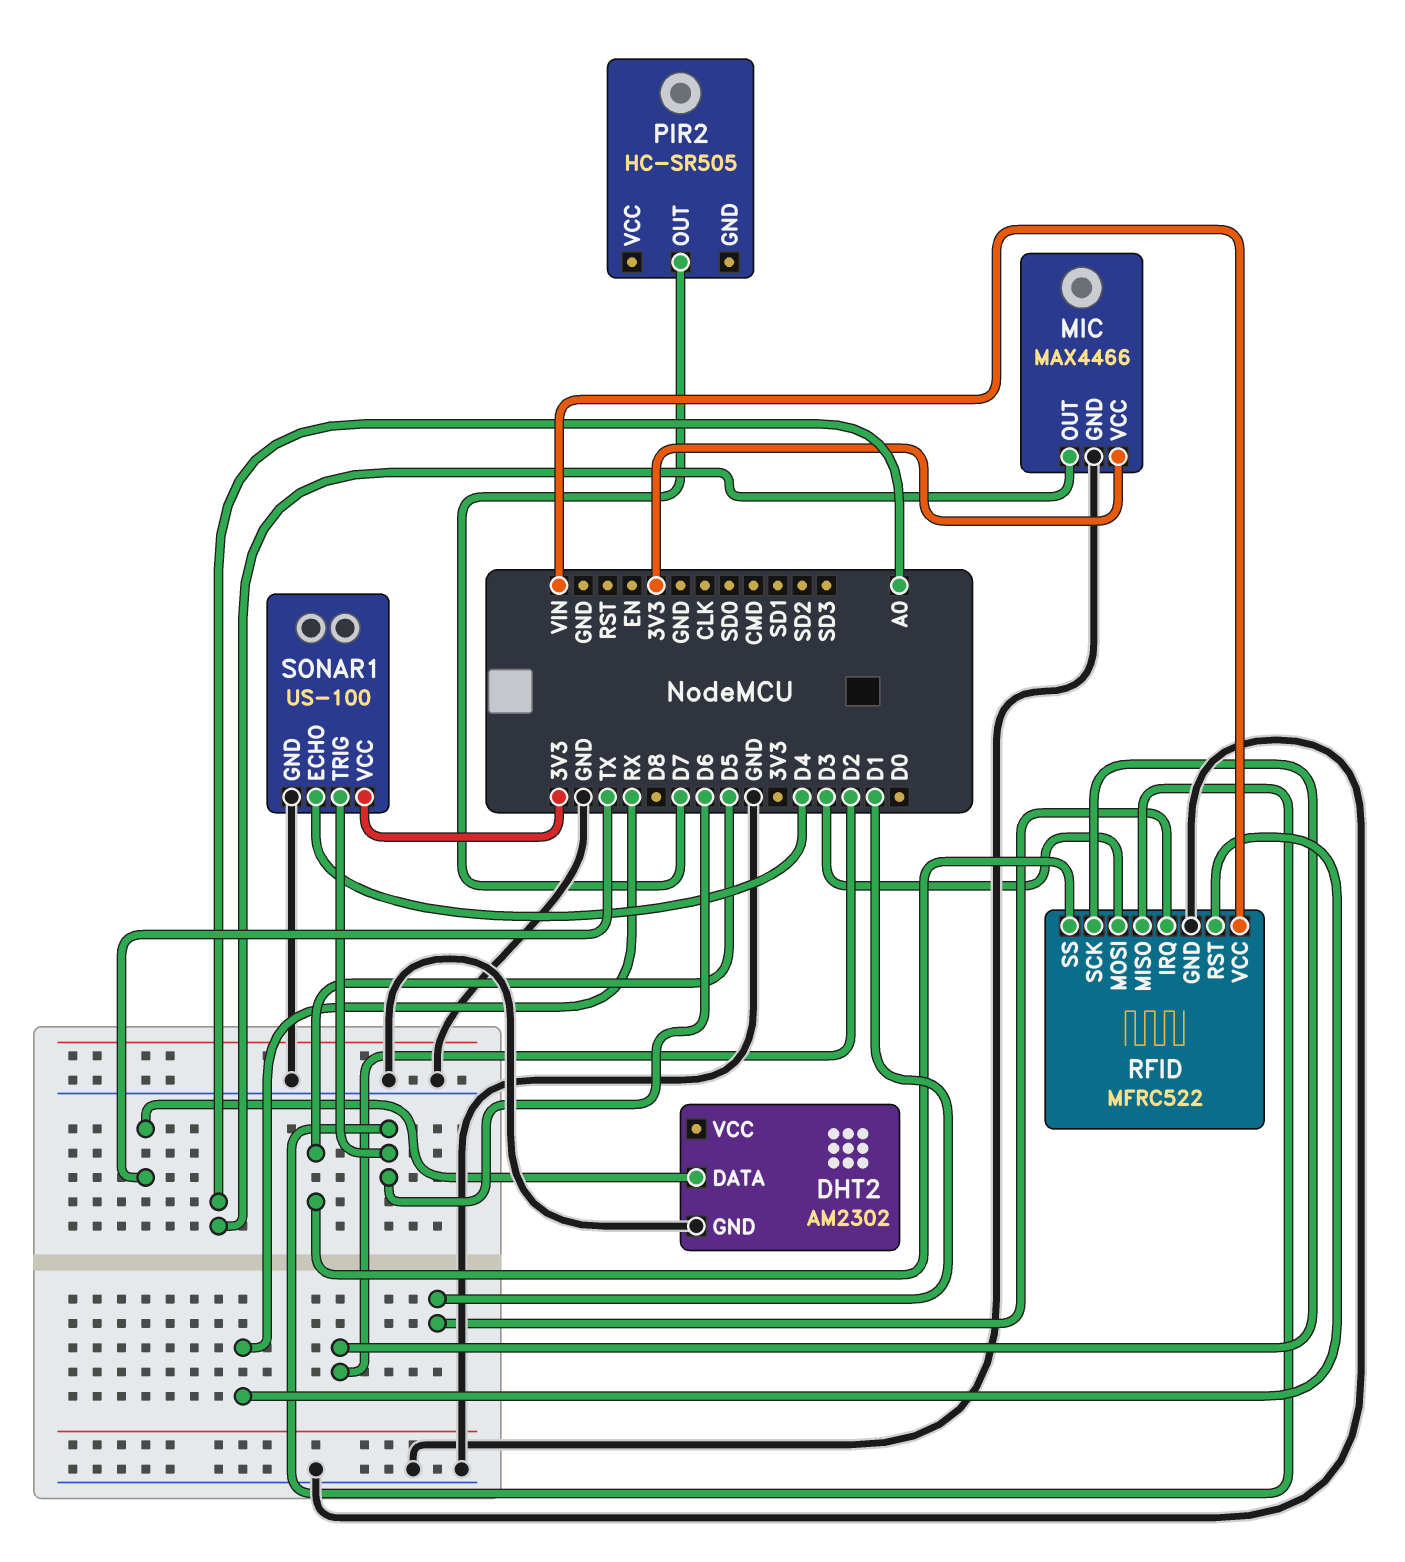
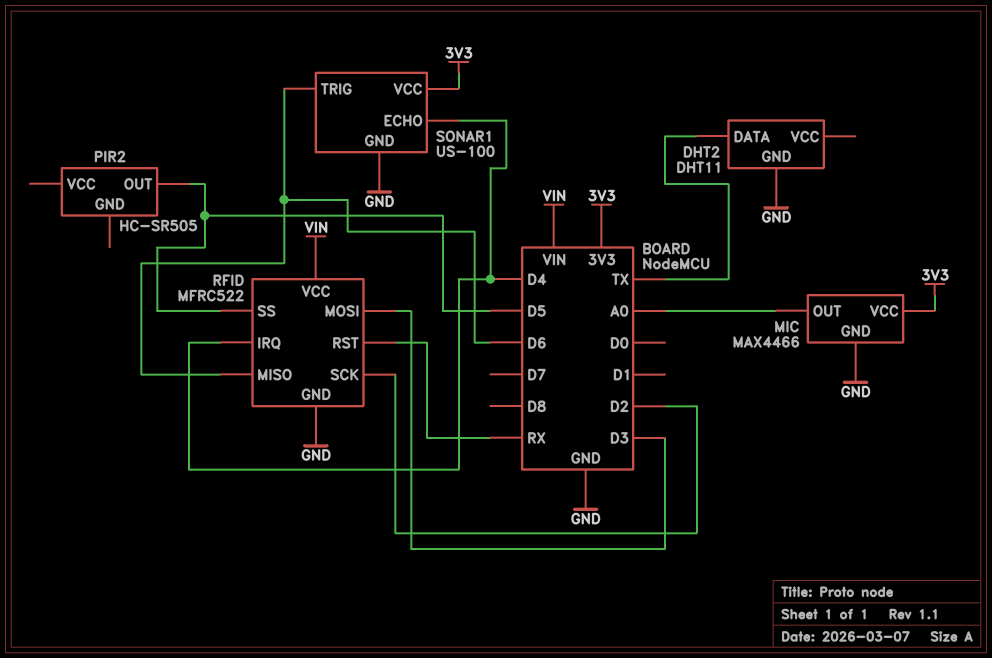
DHT2: AM2302 -> DHT11
PIR2 pin OUT: D7 -> D5
RFID pin IRQ: D1 -> D4

